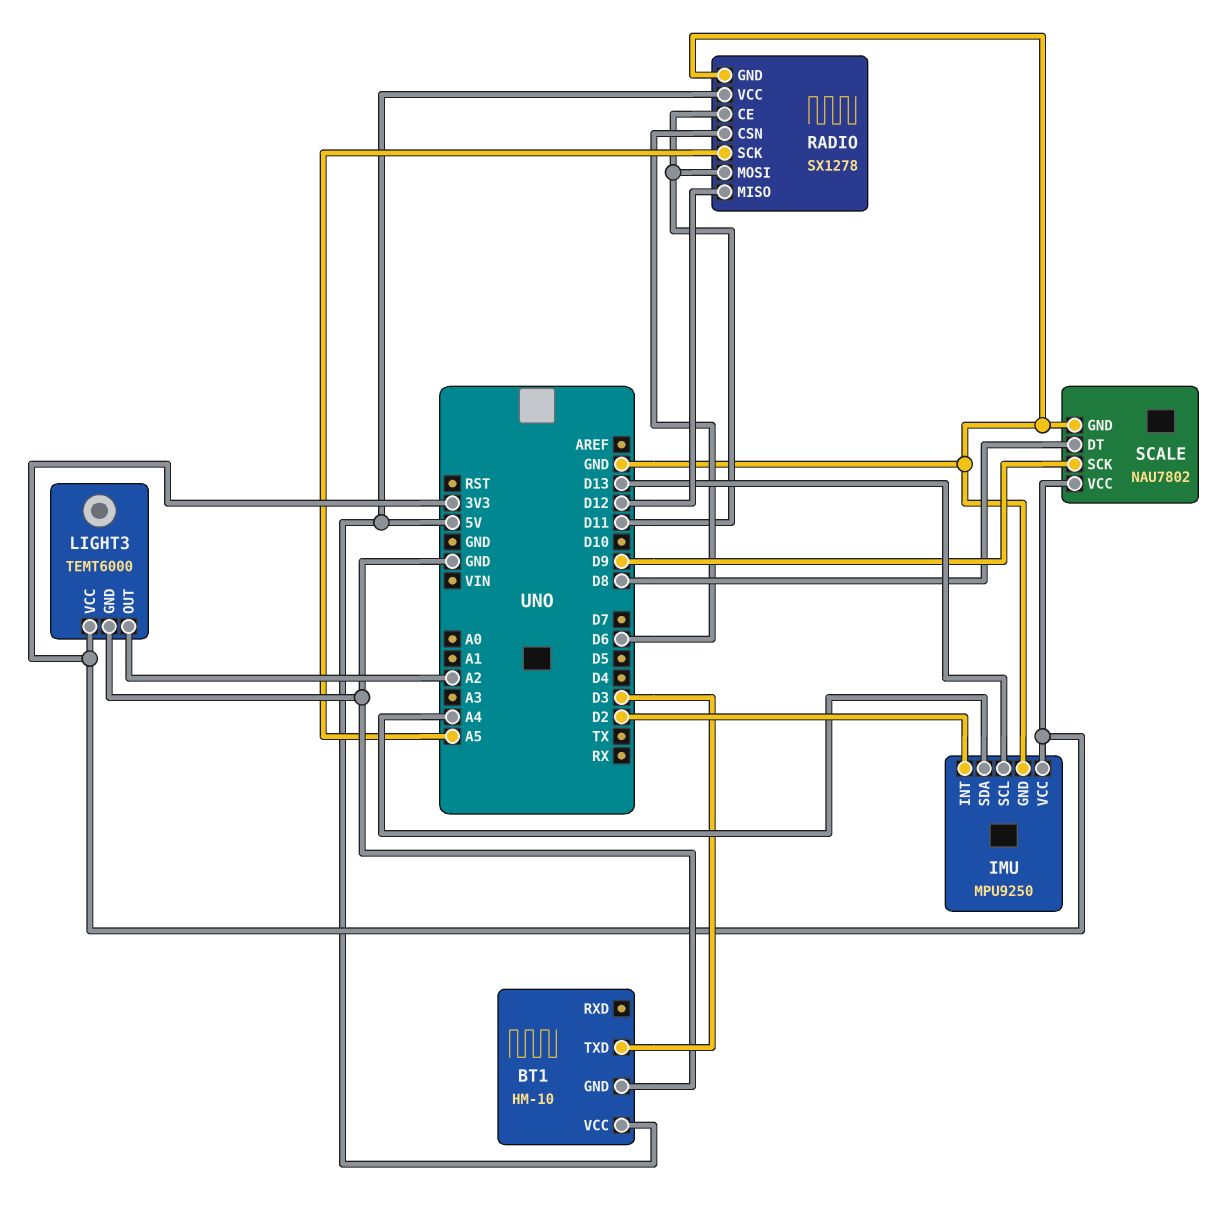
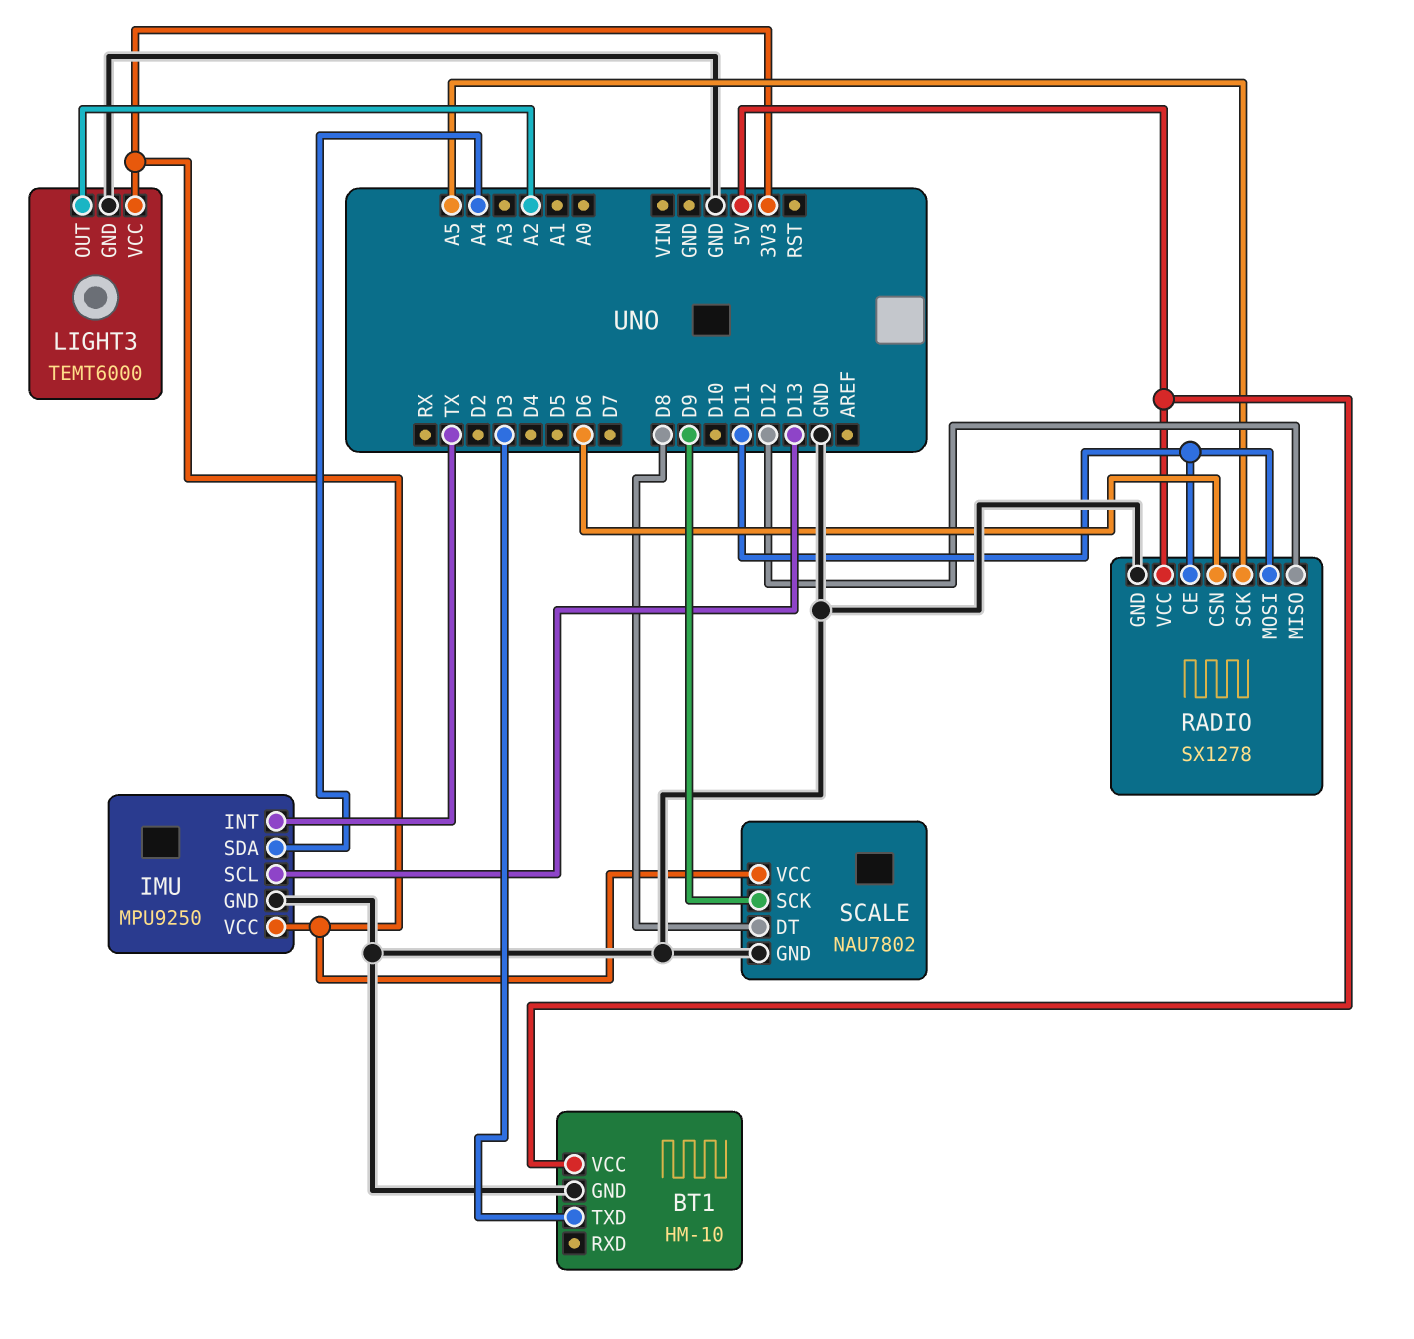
IMU pin INT: D2 -> TX

